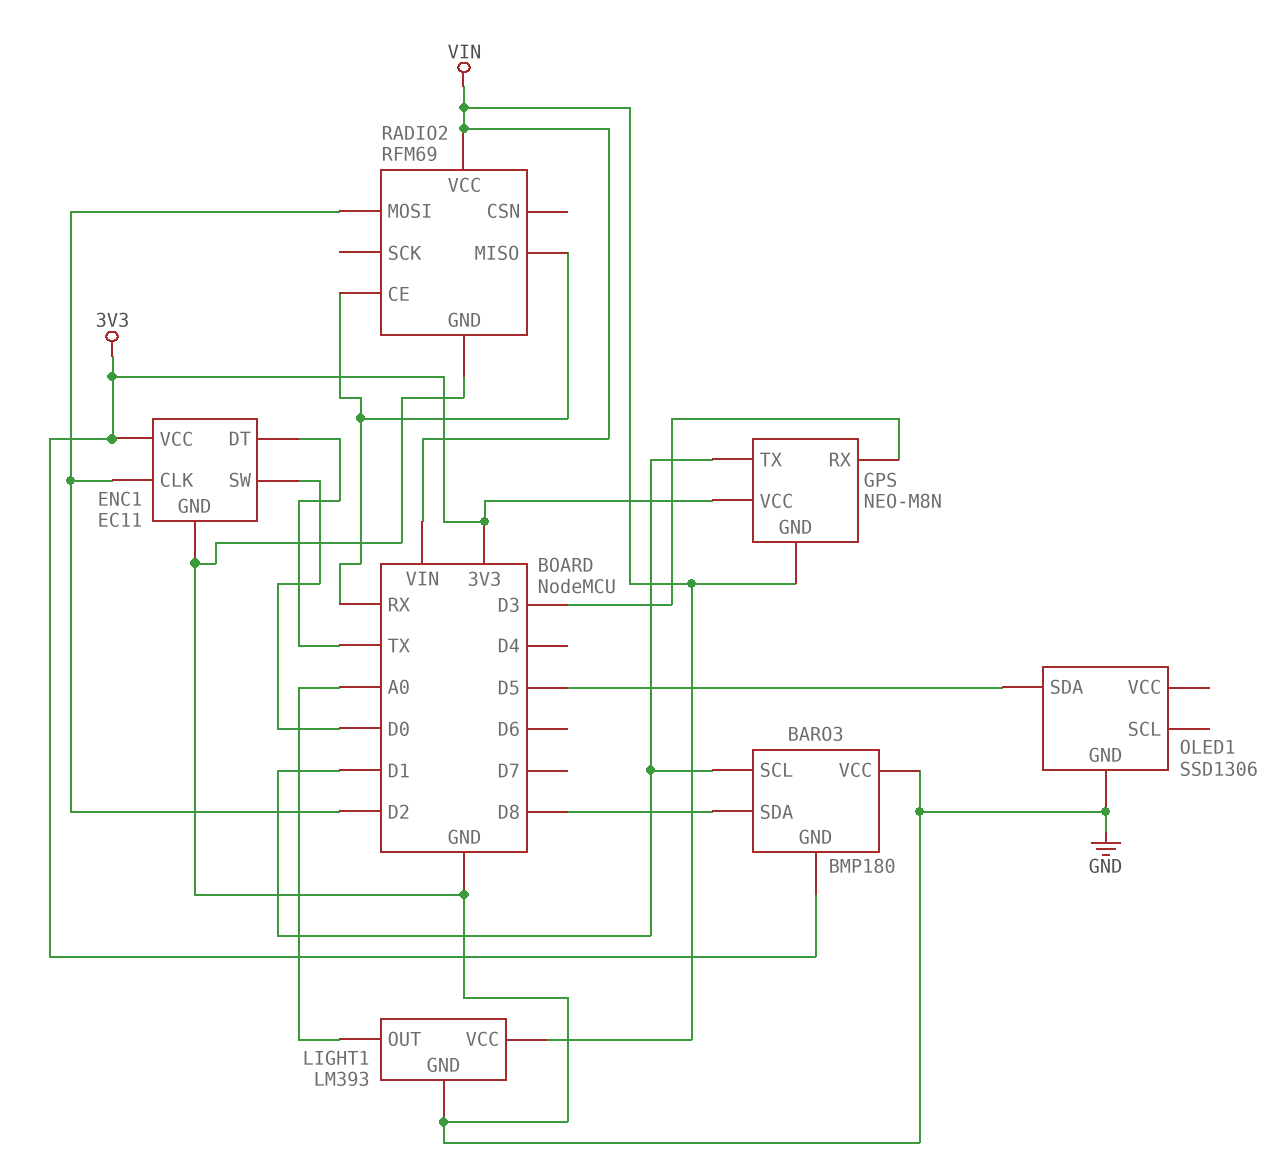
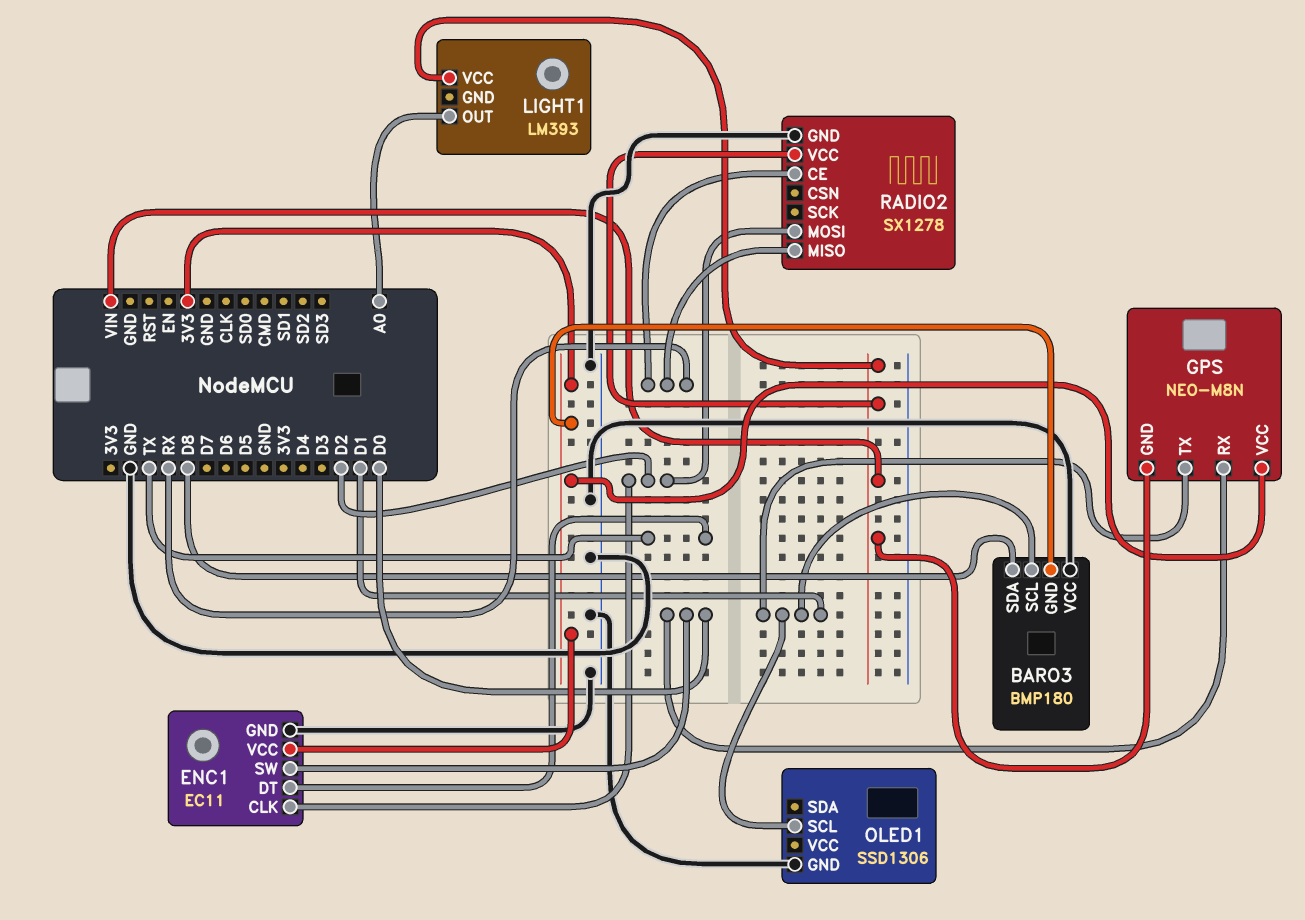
GPS pin RX: D3 -> D0
LIGHT1 pin GND: GND -> none
OLED1 pin SCL: none -> D1
OLED1 pin SDA: D5 -> none
RADIO2: RFM69 -> SX1278

